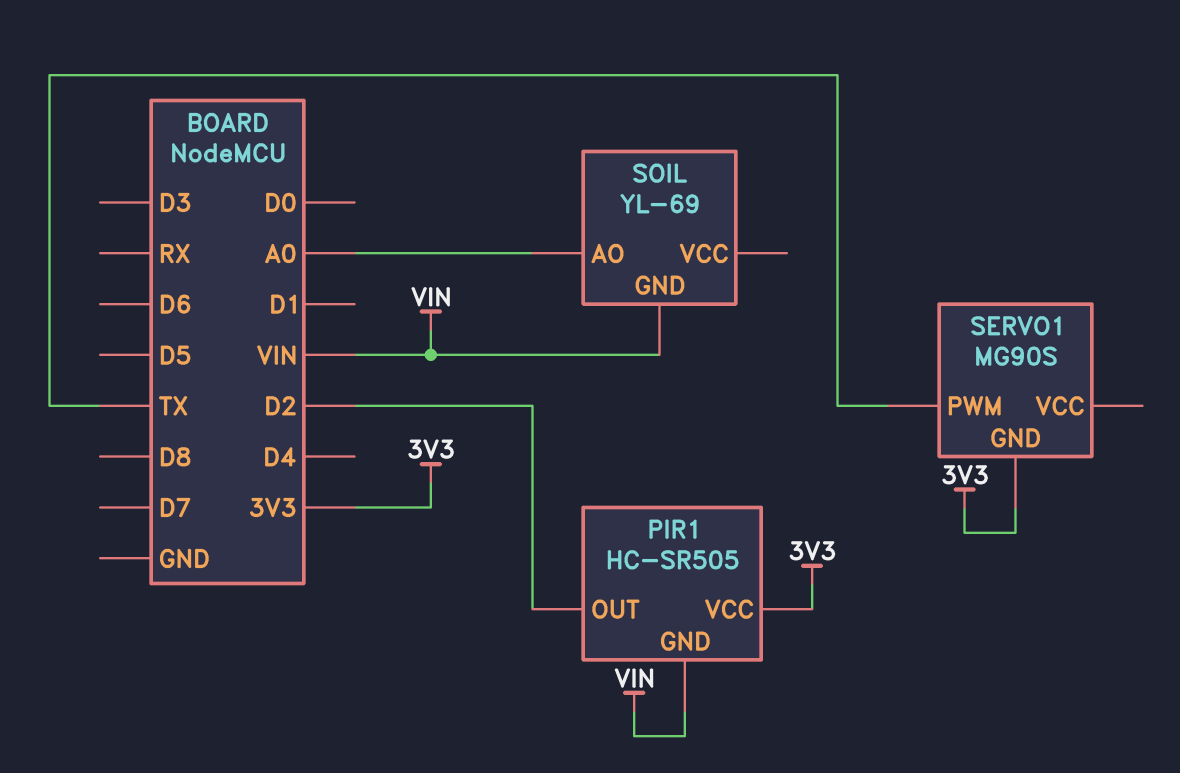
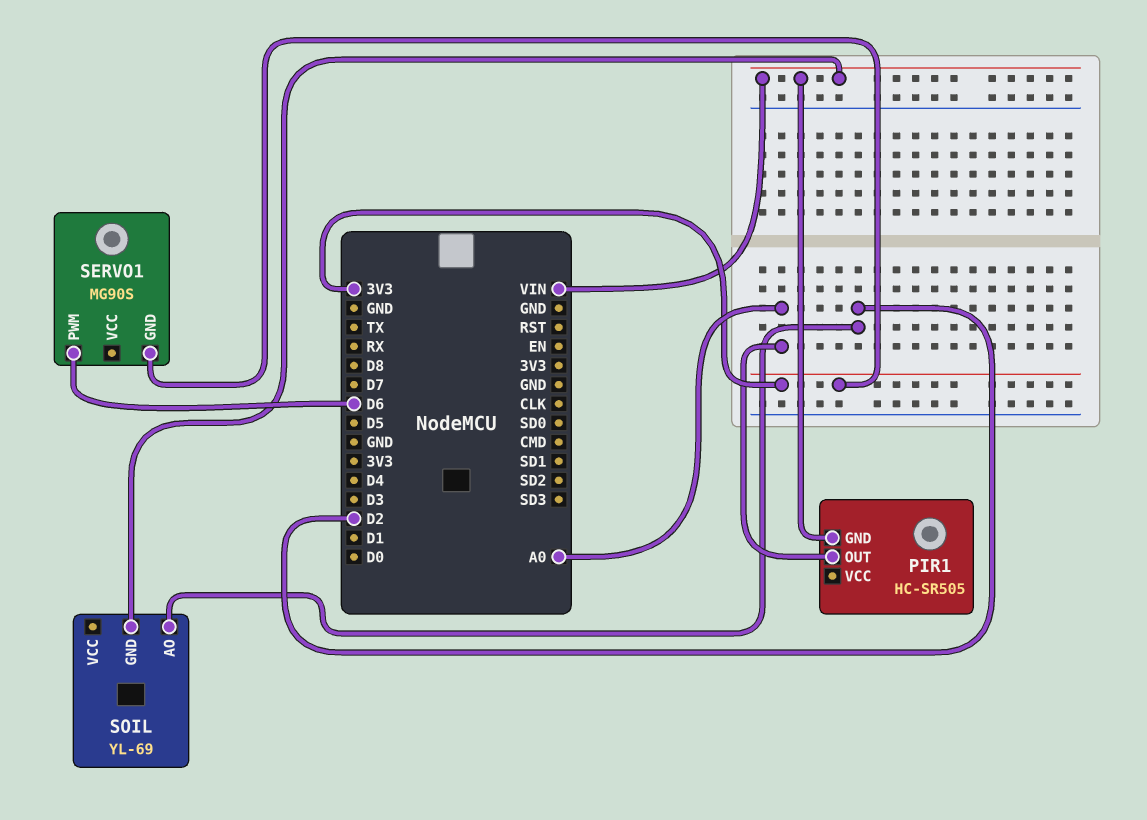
PIR1 pin OUT: D2 -> A0
PIR1 pin VCC: 3V3 -> none
SERVO1 pin PWM: TX -> D6
SOIL pin AO: A0 -> D2

